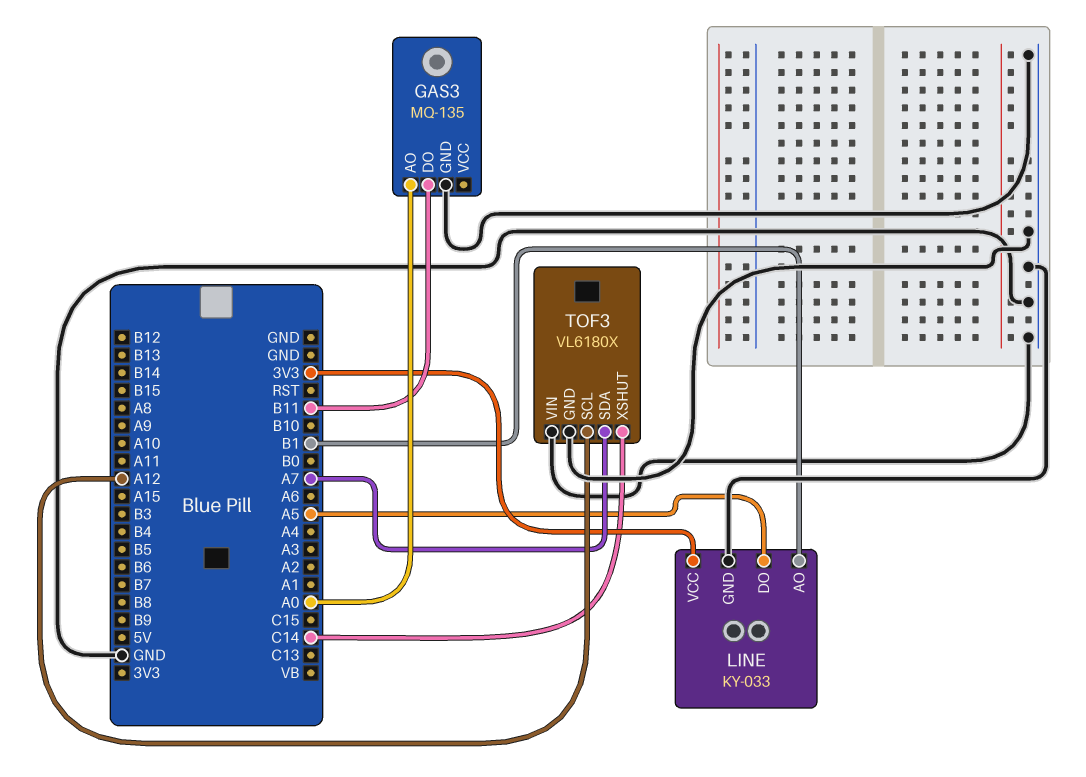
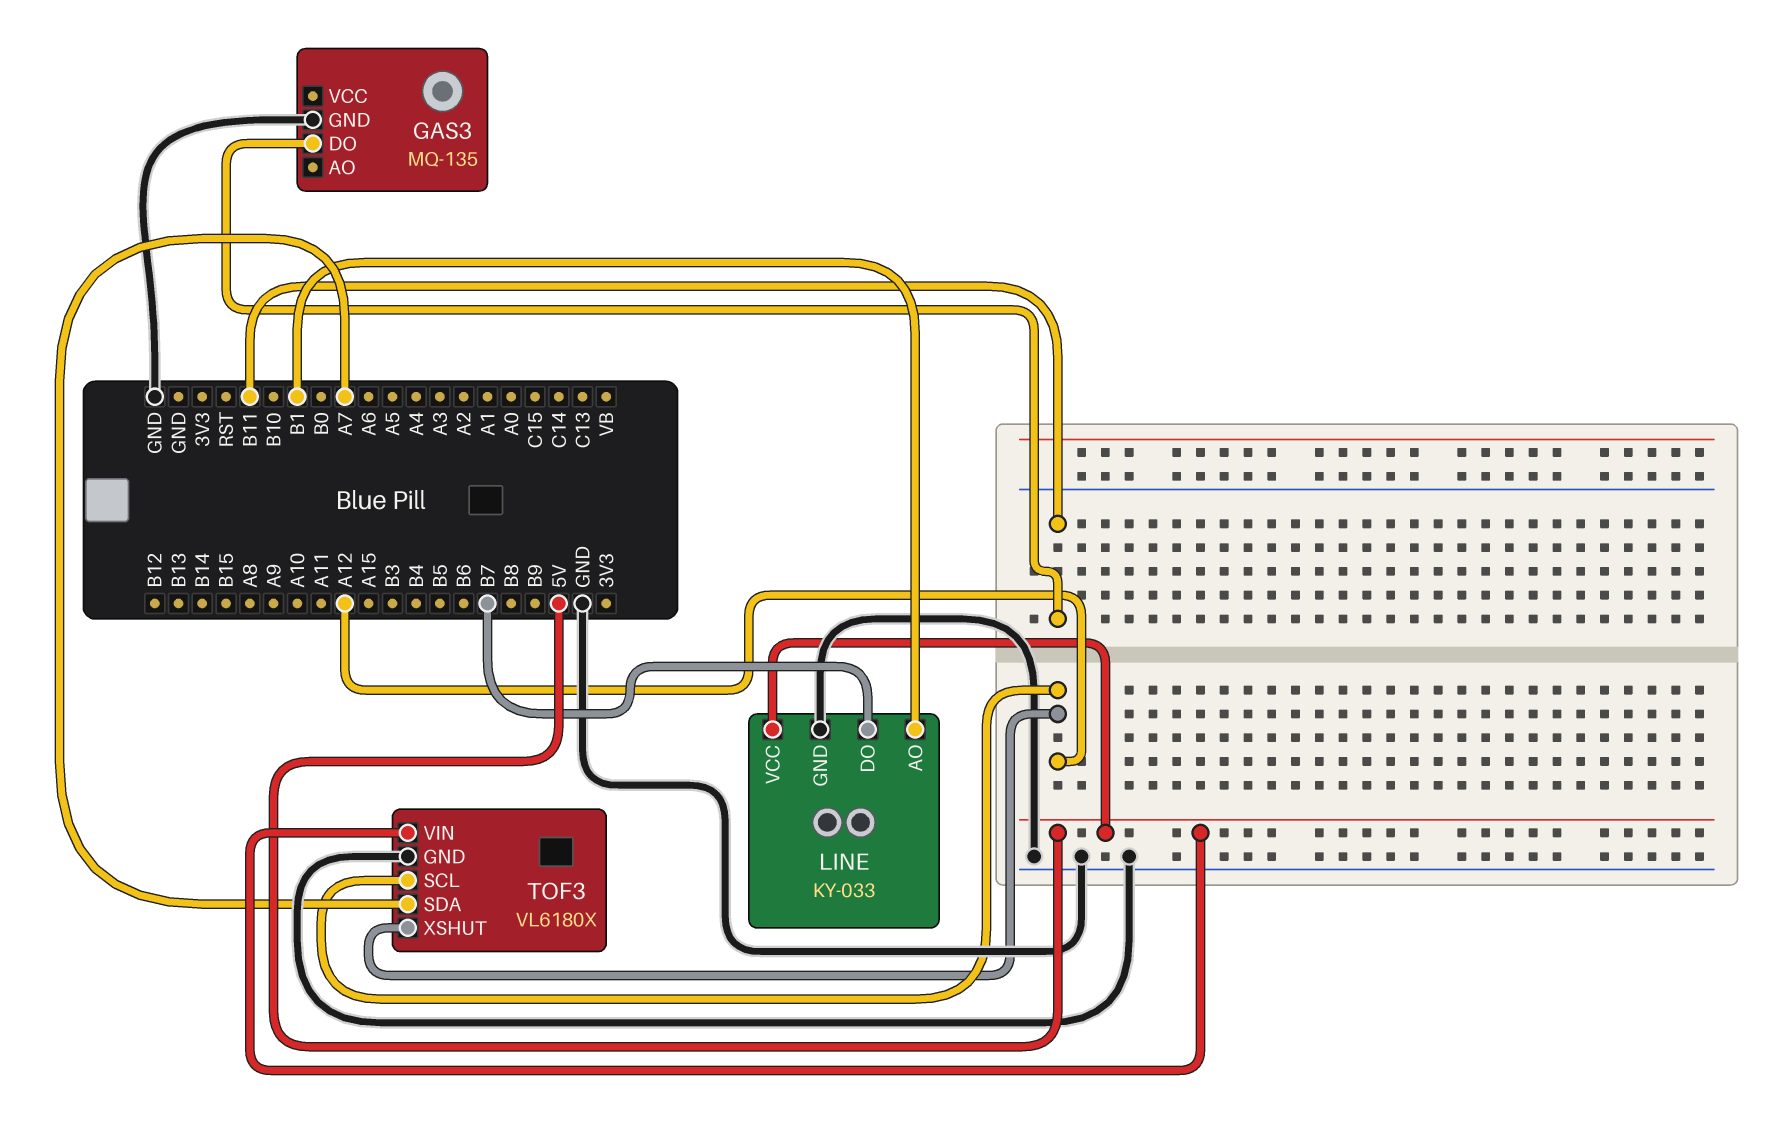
GAS3 pin AO: A0 -> none
LINE pin DO: A5 -> B7
LINE pin VCC: 3V3 -> 5V
TOF3 pin VIN: GND -> 5V
TOF3 pin XSHUT: C14 -> A12

